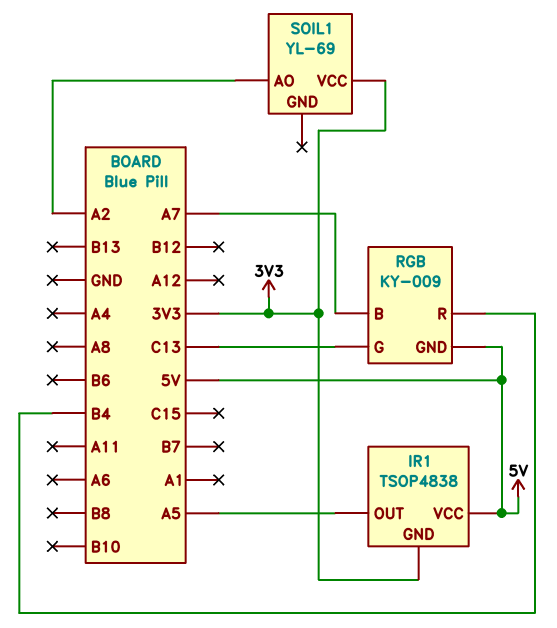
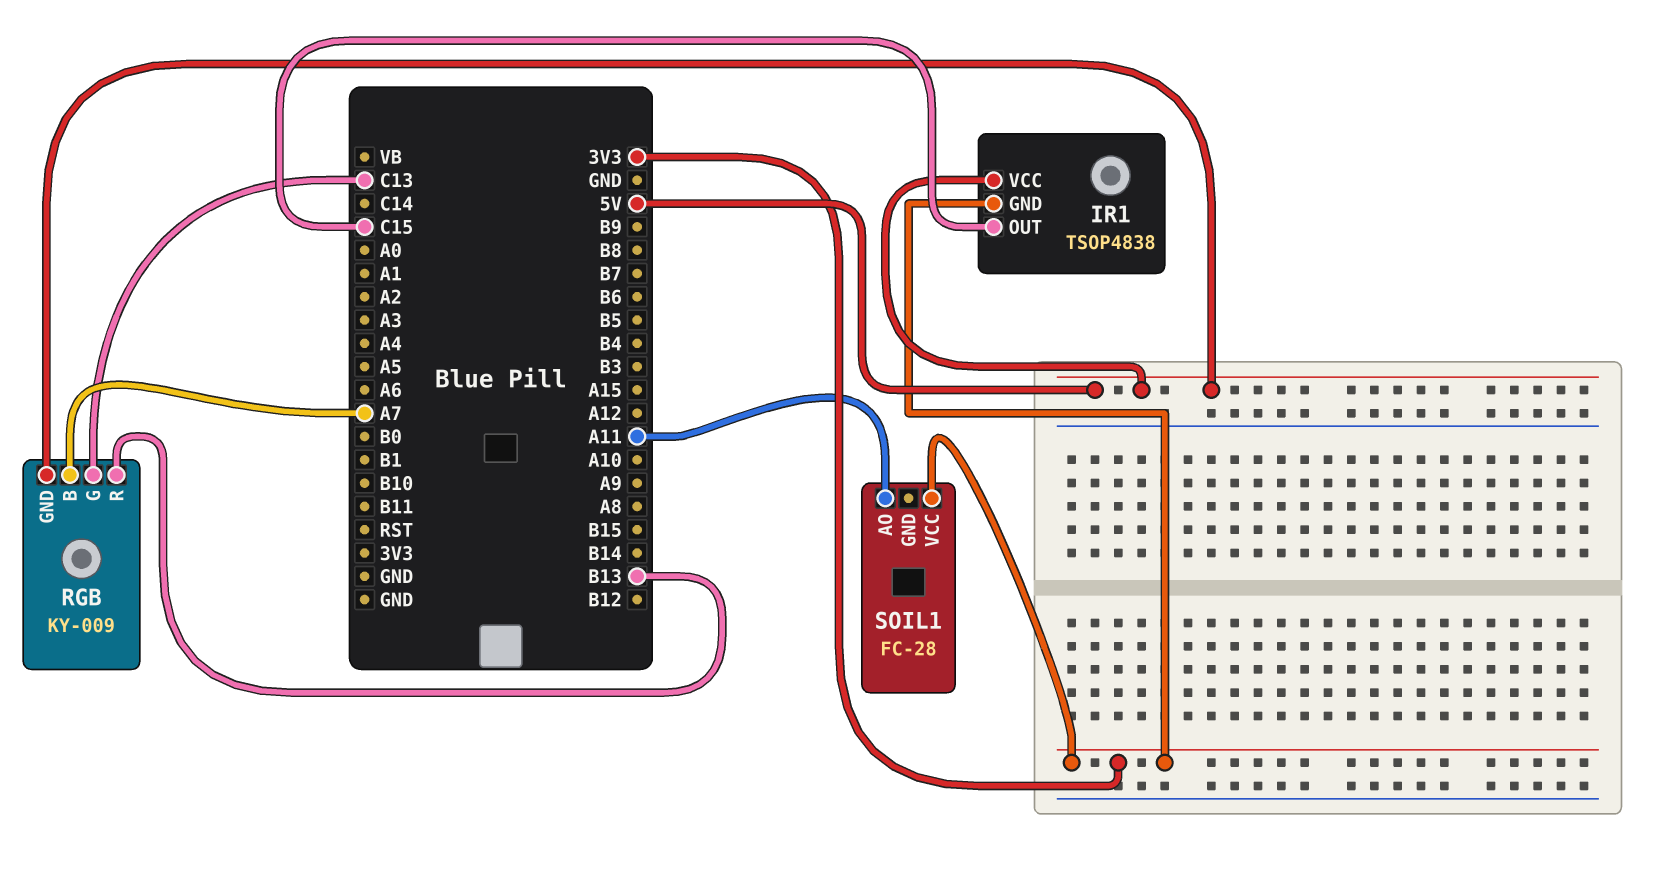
IR1 pin OUT: A5 -> C15
RGB pin R: B4 -> B13
SOIL1: YL-69 -> FC-28
SOIL1 pin AO: A2 -> A11

